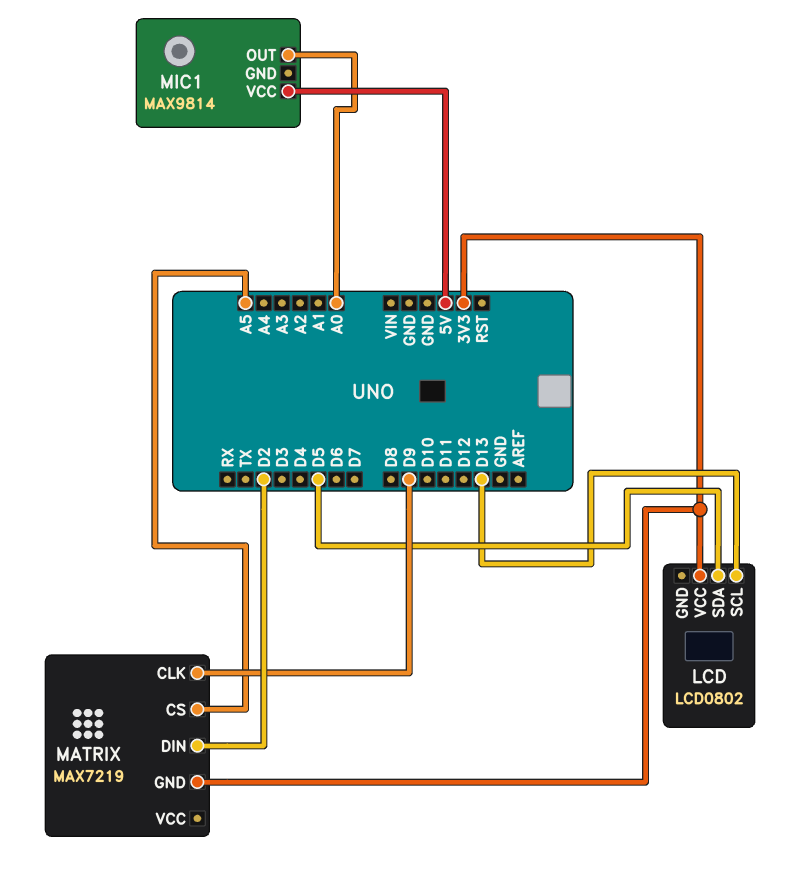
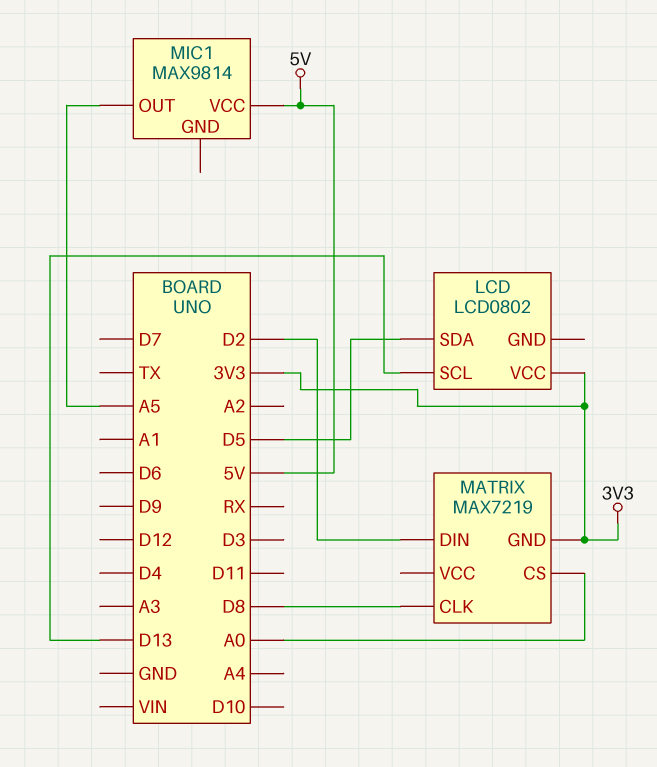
MATRIX pin CLK: D9 -> D8
MATRIX pin CS: A5 -> A0
MIC1 pin OUT: A0 -> A5

